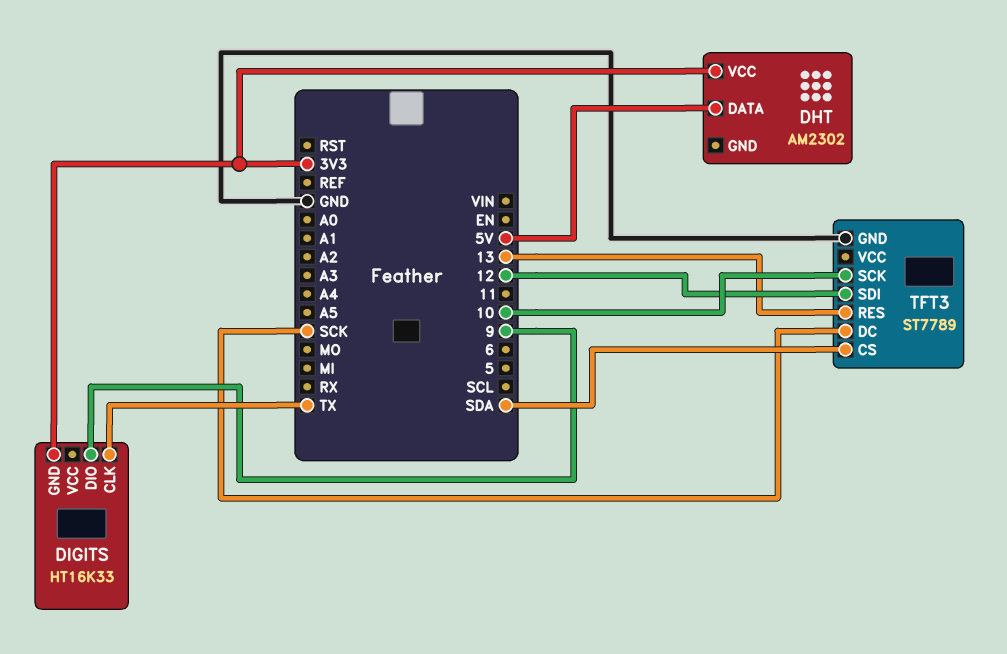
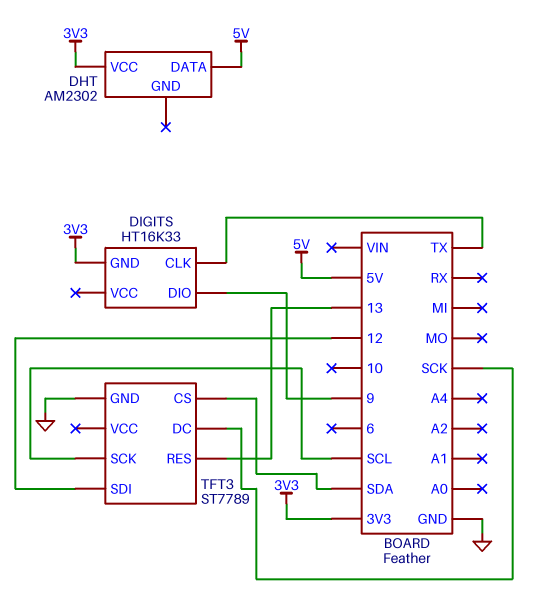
TFT3 pin SCK: 10 -> SCL

